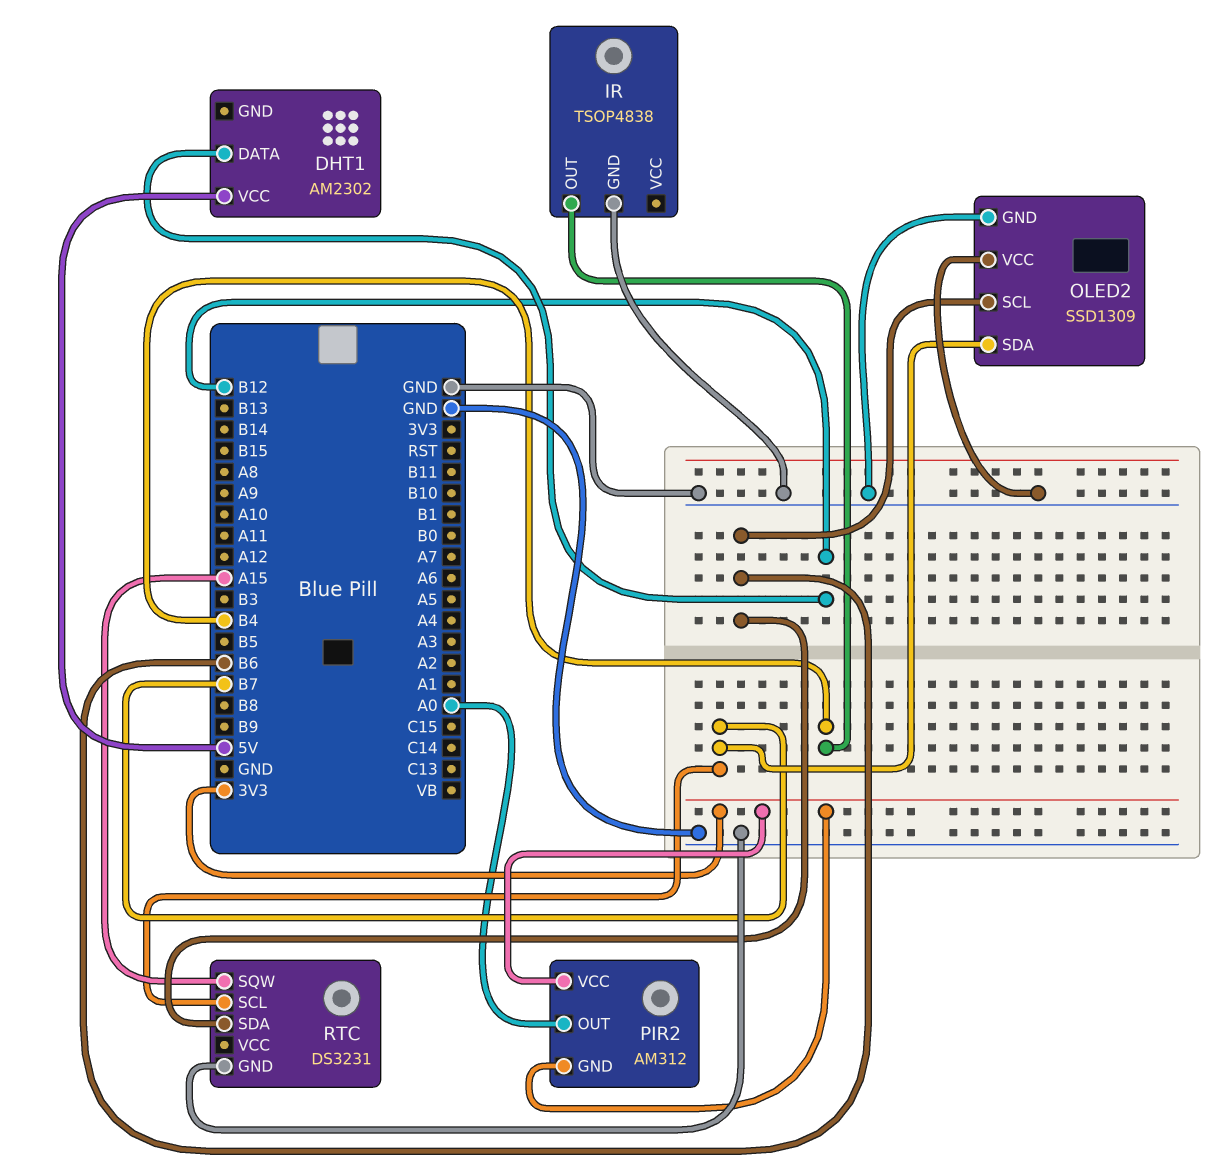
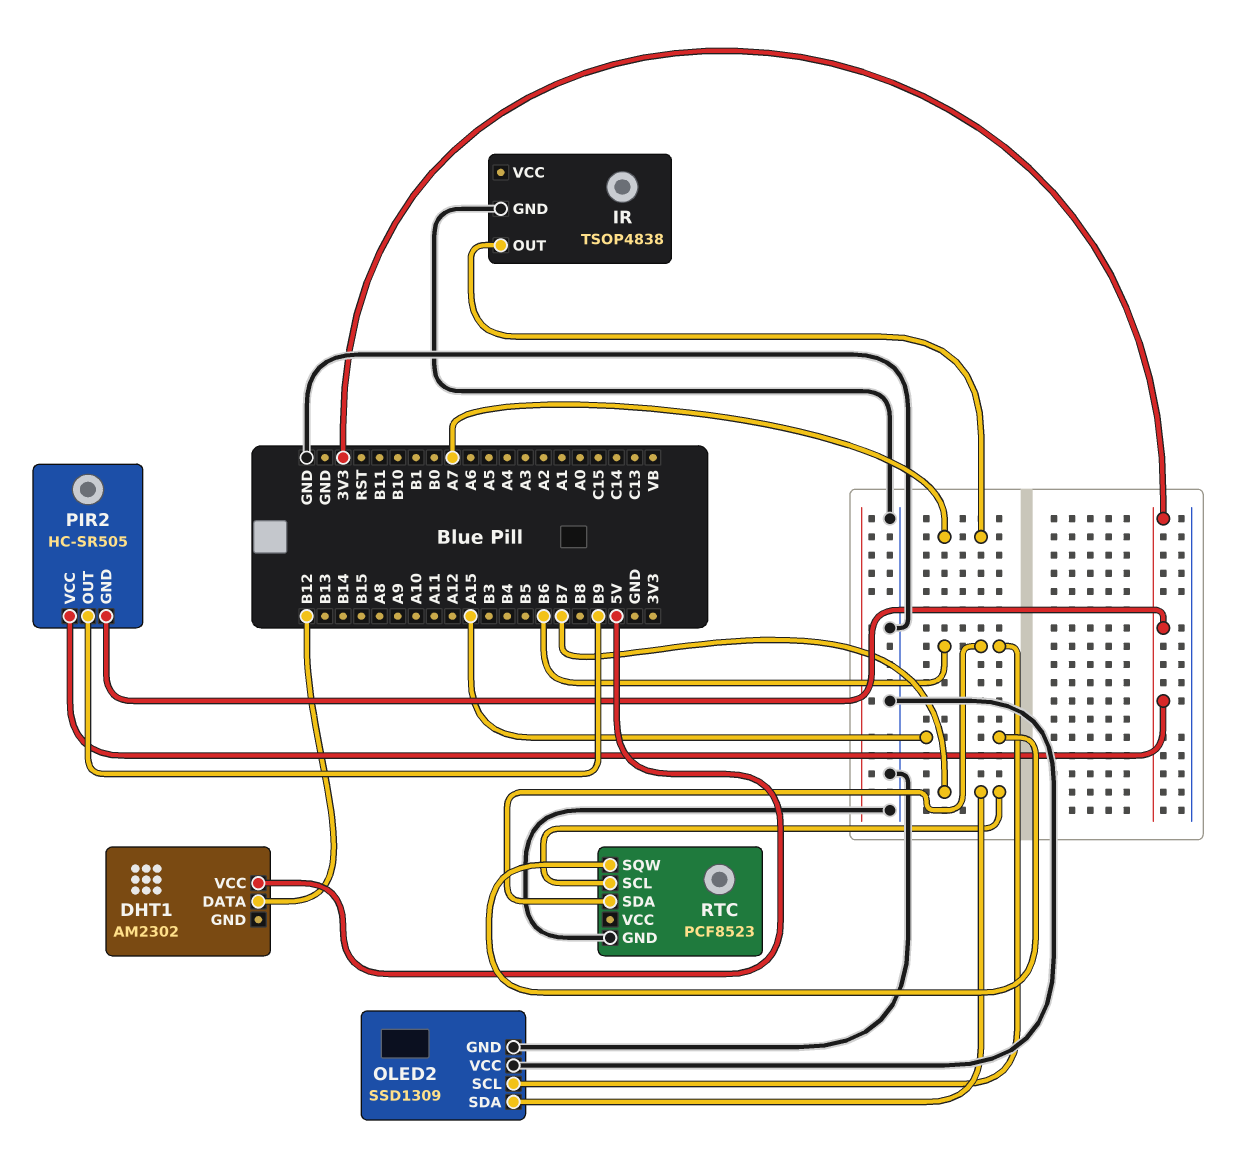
IR pin OUT: B4 -> A7
PIR2: AM312 -> HC-SR505
PIR2 pin OUT: A0 -> B9
RTC: DS3231 -> PCF8523

